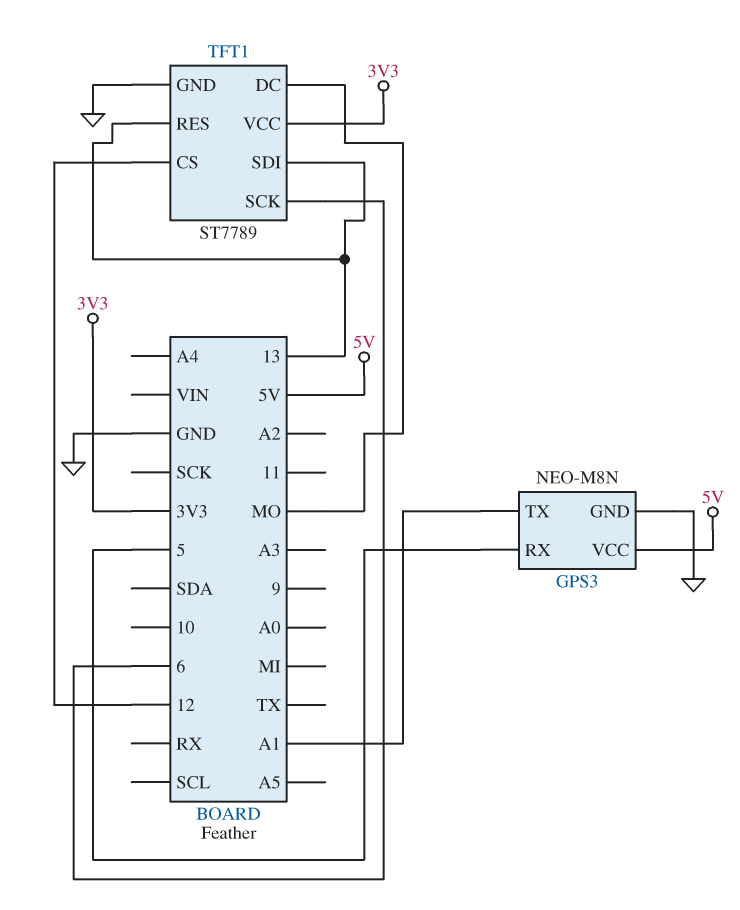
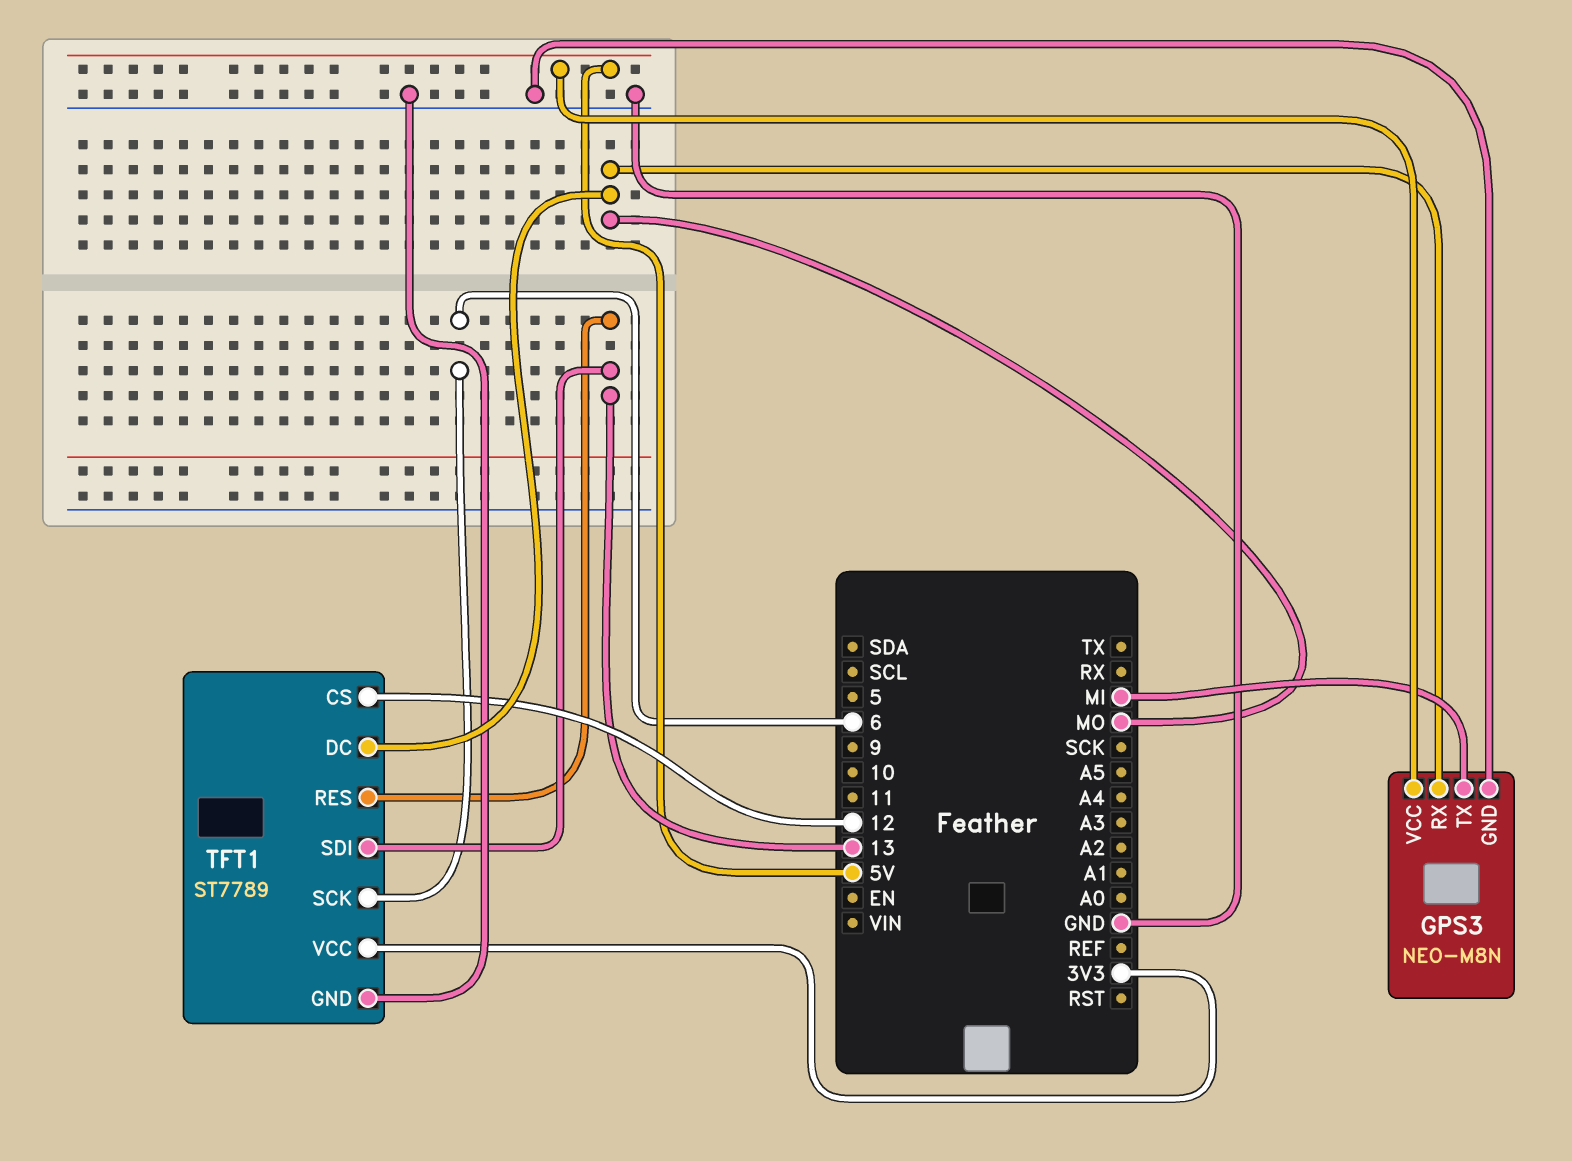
GPS3 pin RX: 5 -> MO
GPS3 pin TX: A1 -> MI

